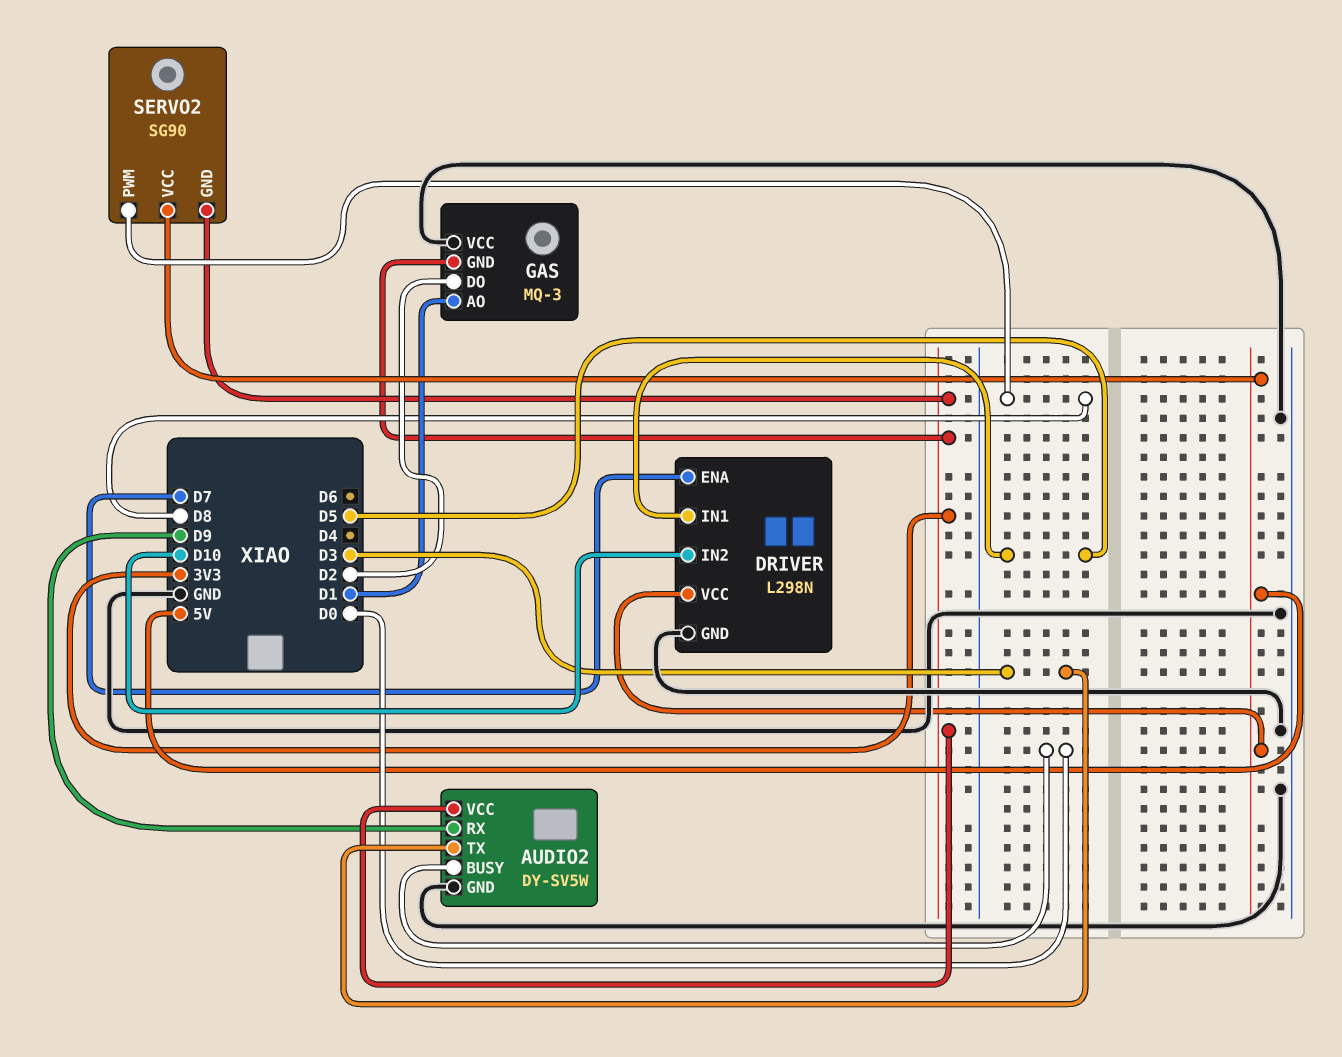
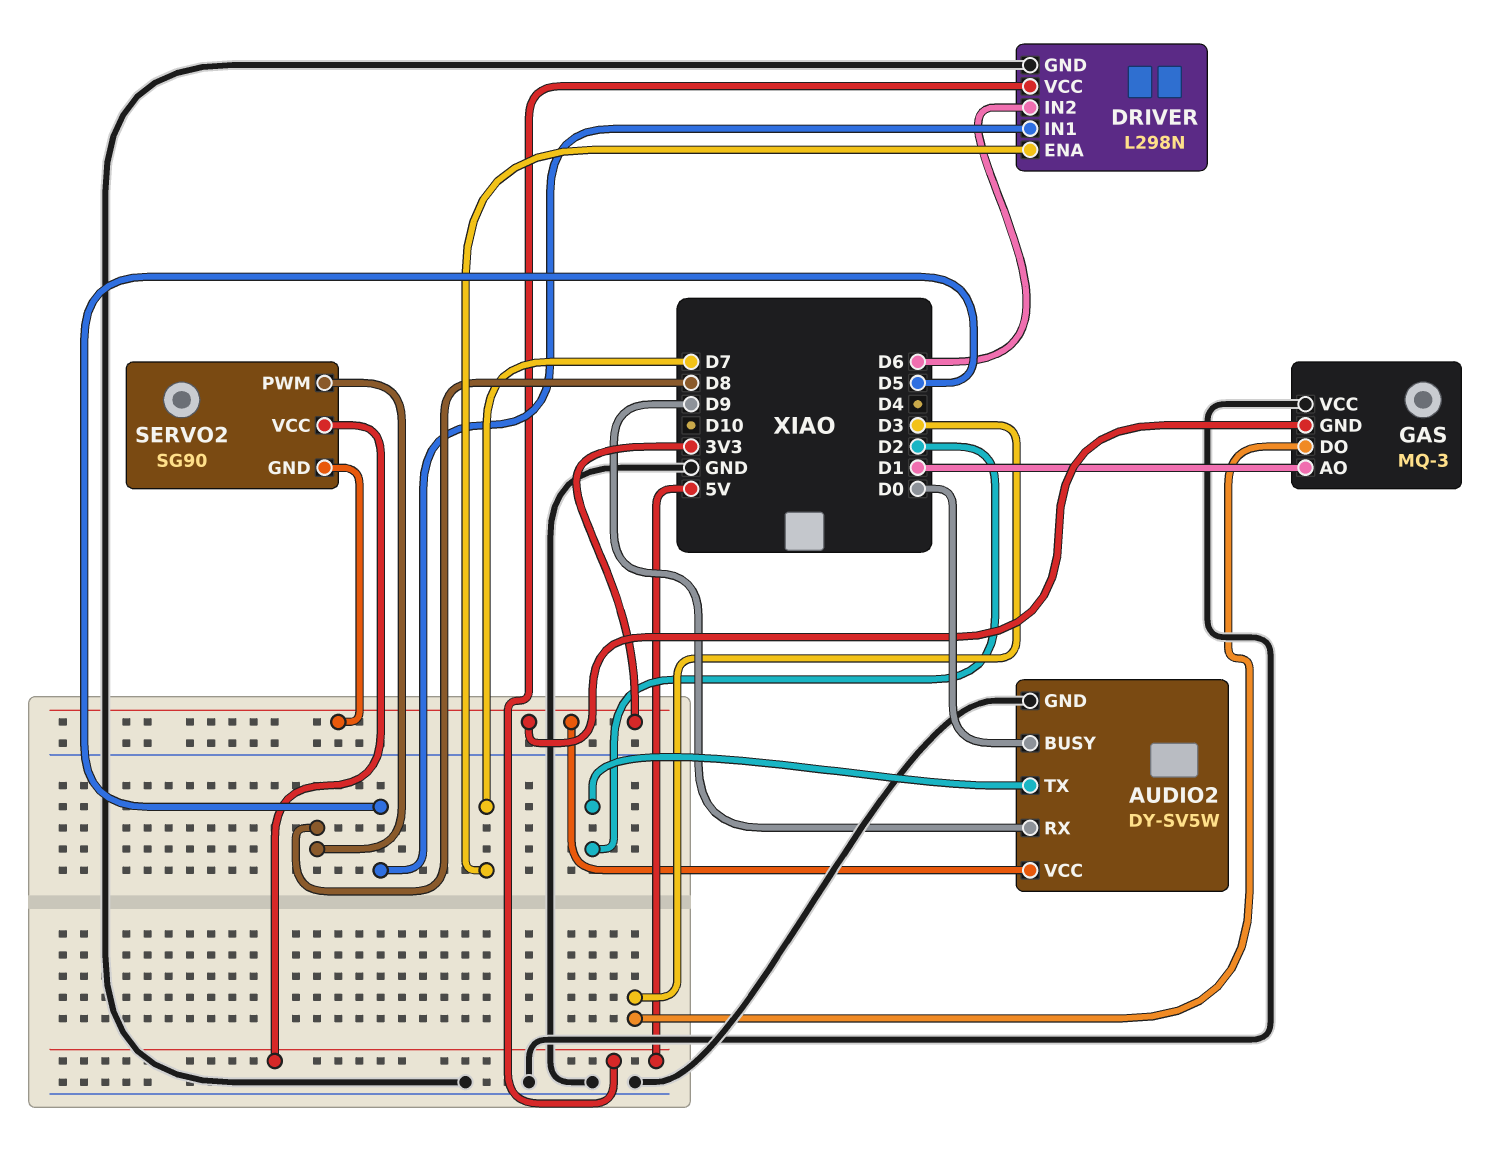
AUDIO2 pin TX: D3 -> D2
DRIVER pin IN2: D10 -> D6
GAS pin DO: D2 -> D3

